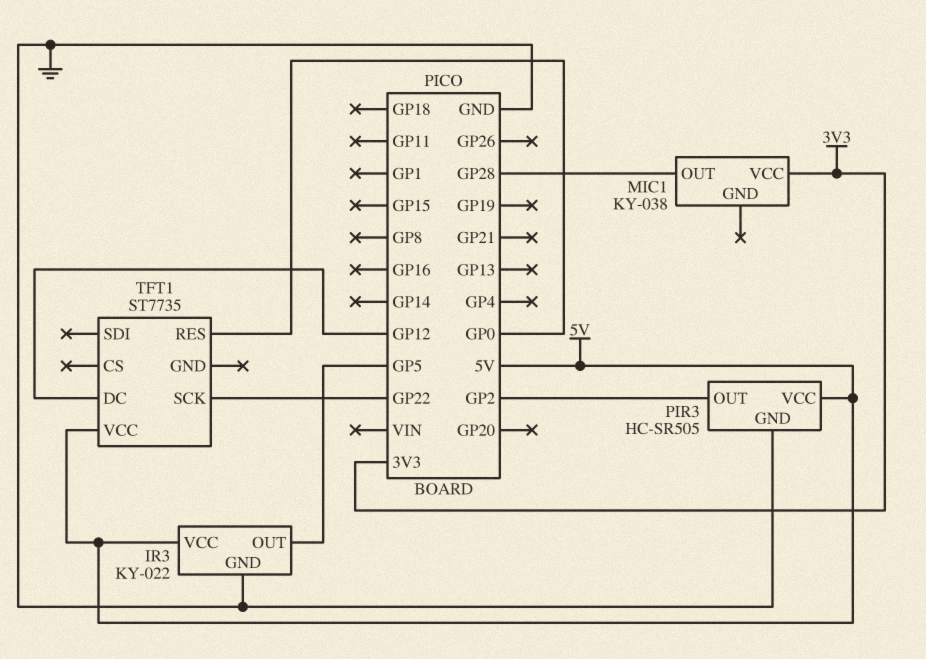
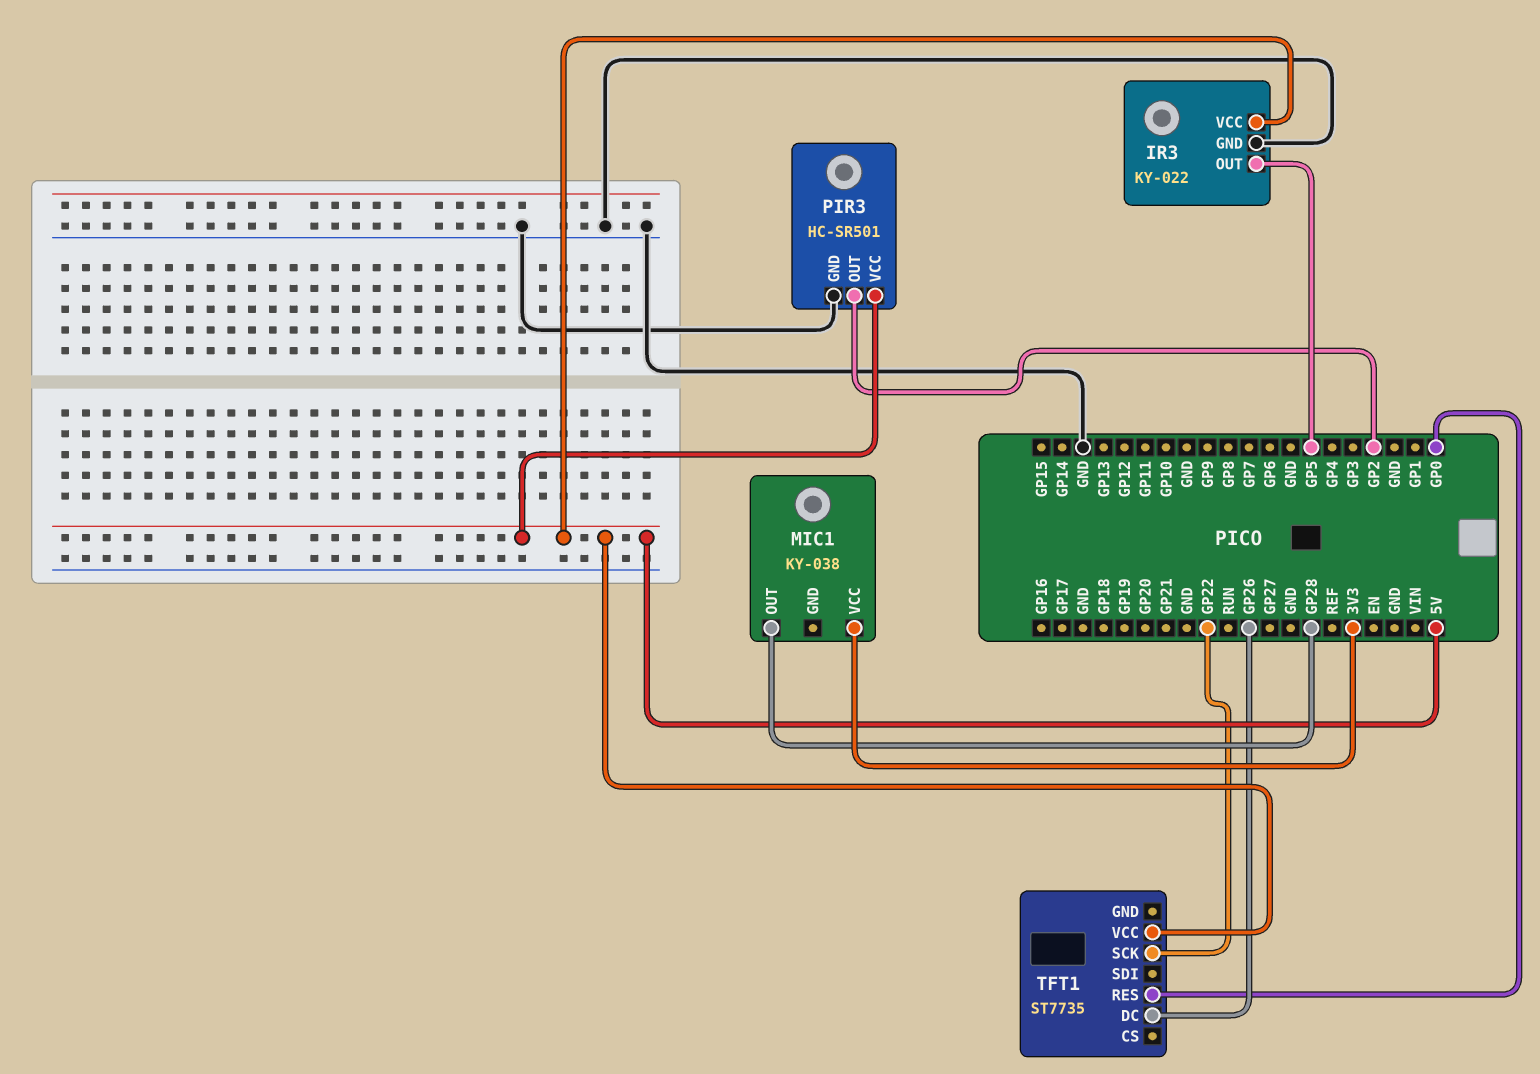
PIR3: HC-SR505 -> HC-SR501
TFT1 pin DC: GP12 -> GP26

